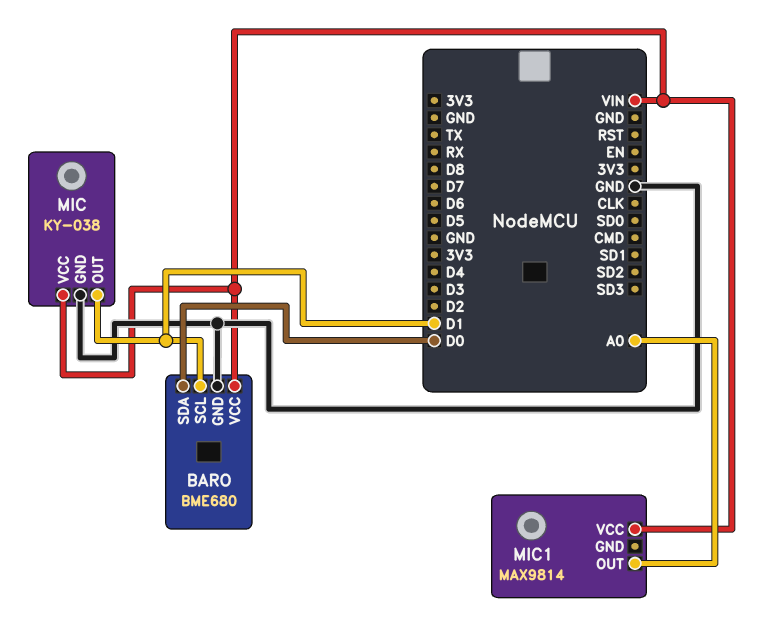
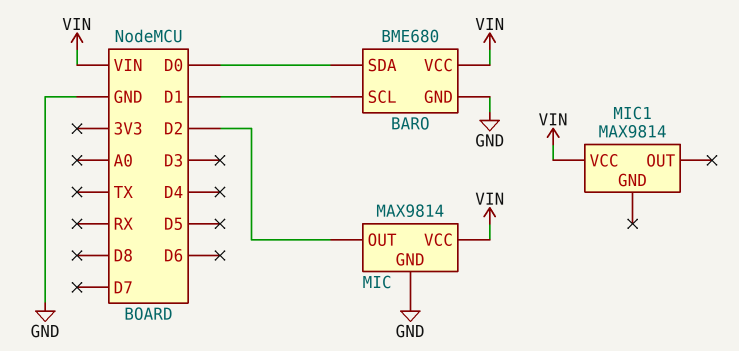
MIC: KY-038 -> MAX9814
MIC pin OUT: D1 -> D2
MIC1 pin OUT: A0 -> none

